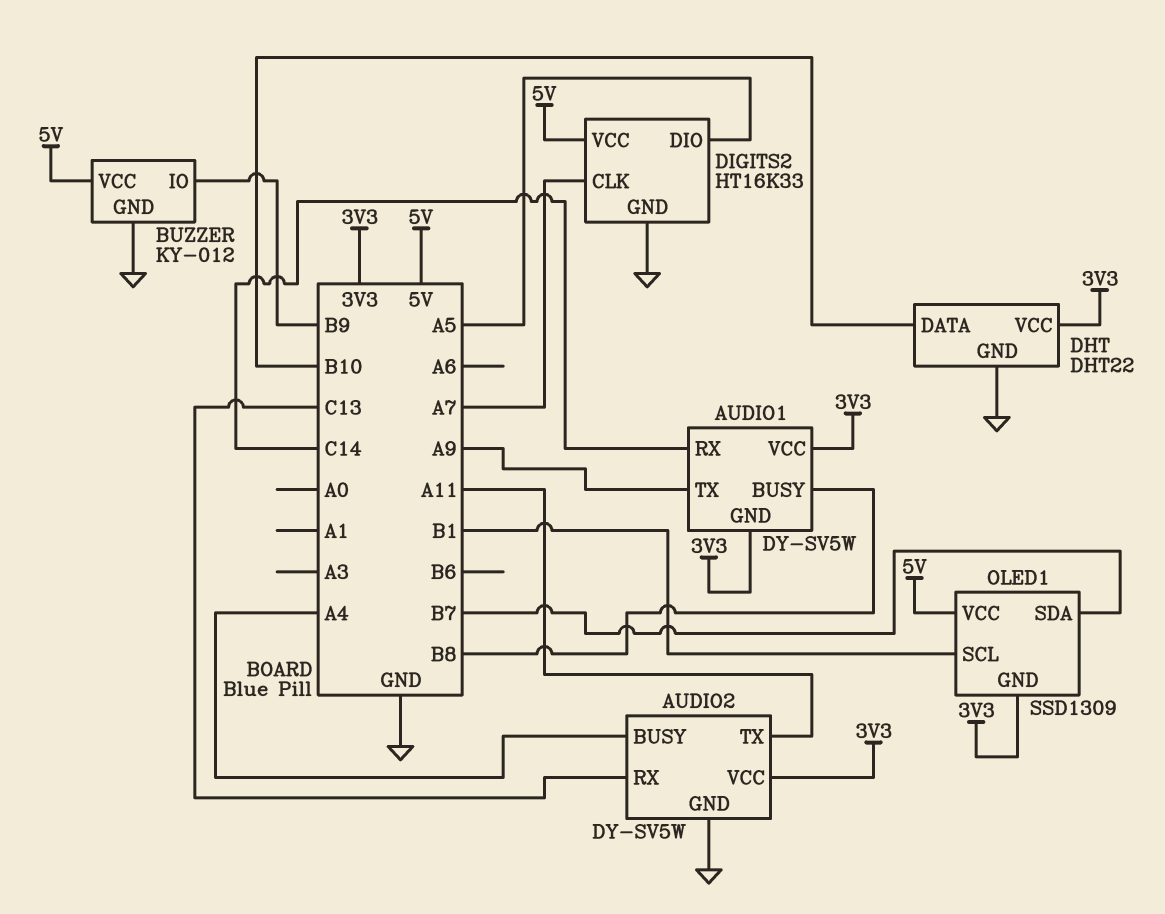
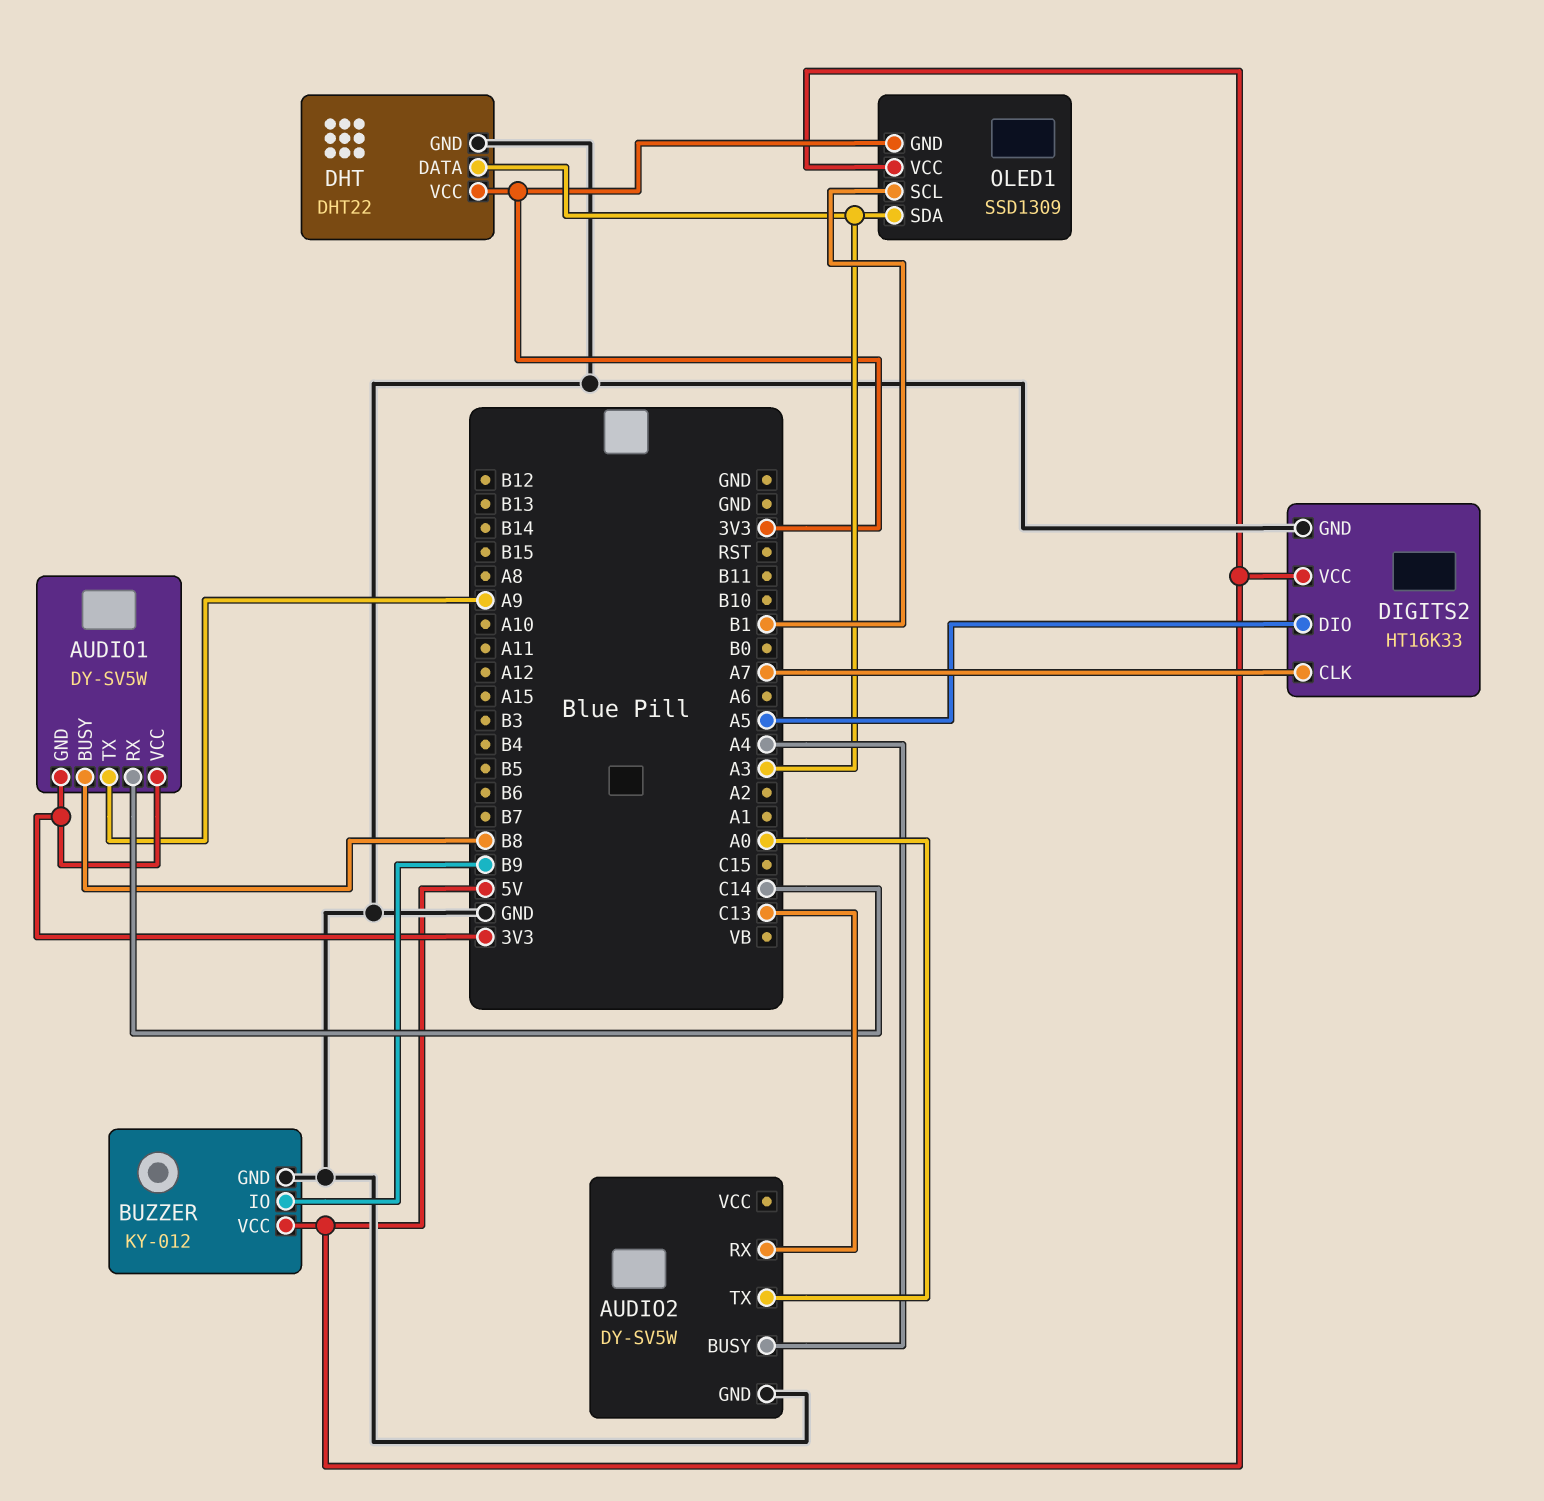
AUDIO2 pin TX: A11 -> A0
AUDIO2 pin VCC: 3V3 -> none
DHT pin DATA: B10 -> A3
OLED1 pin SDA: B7 -> A3

